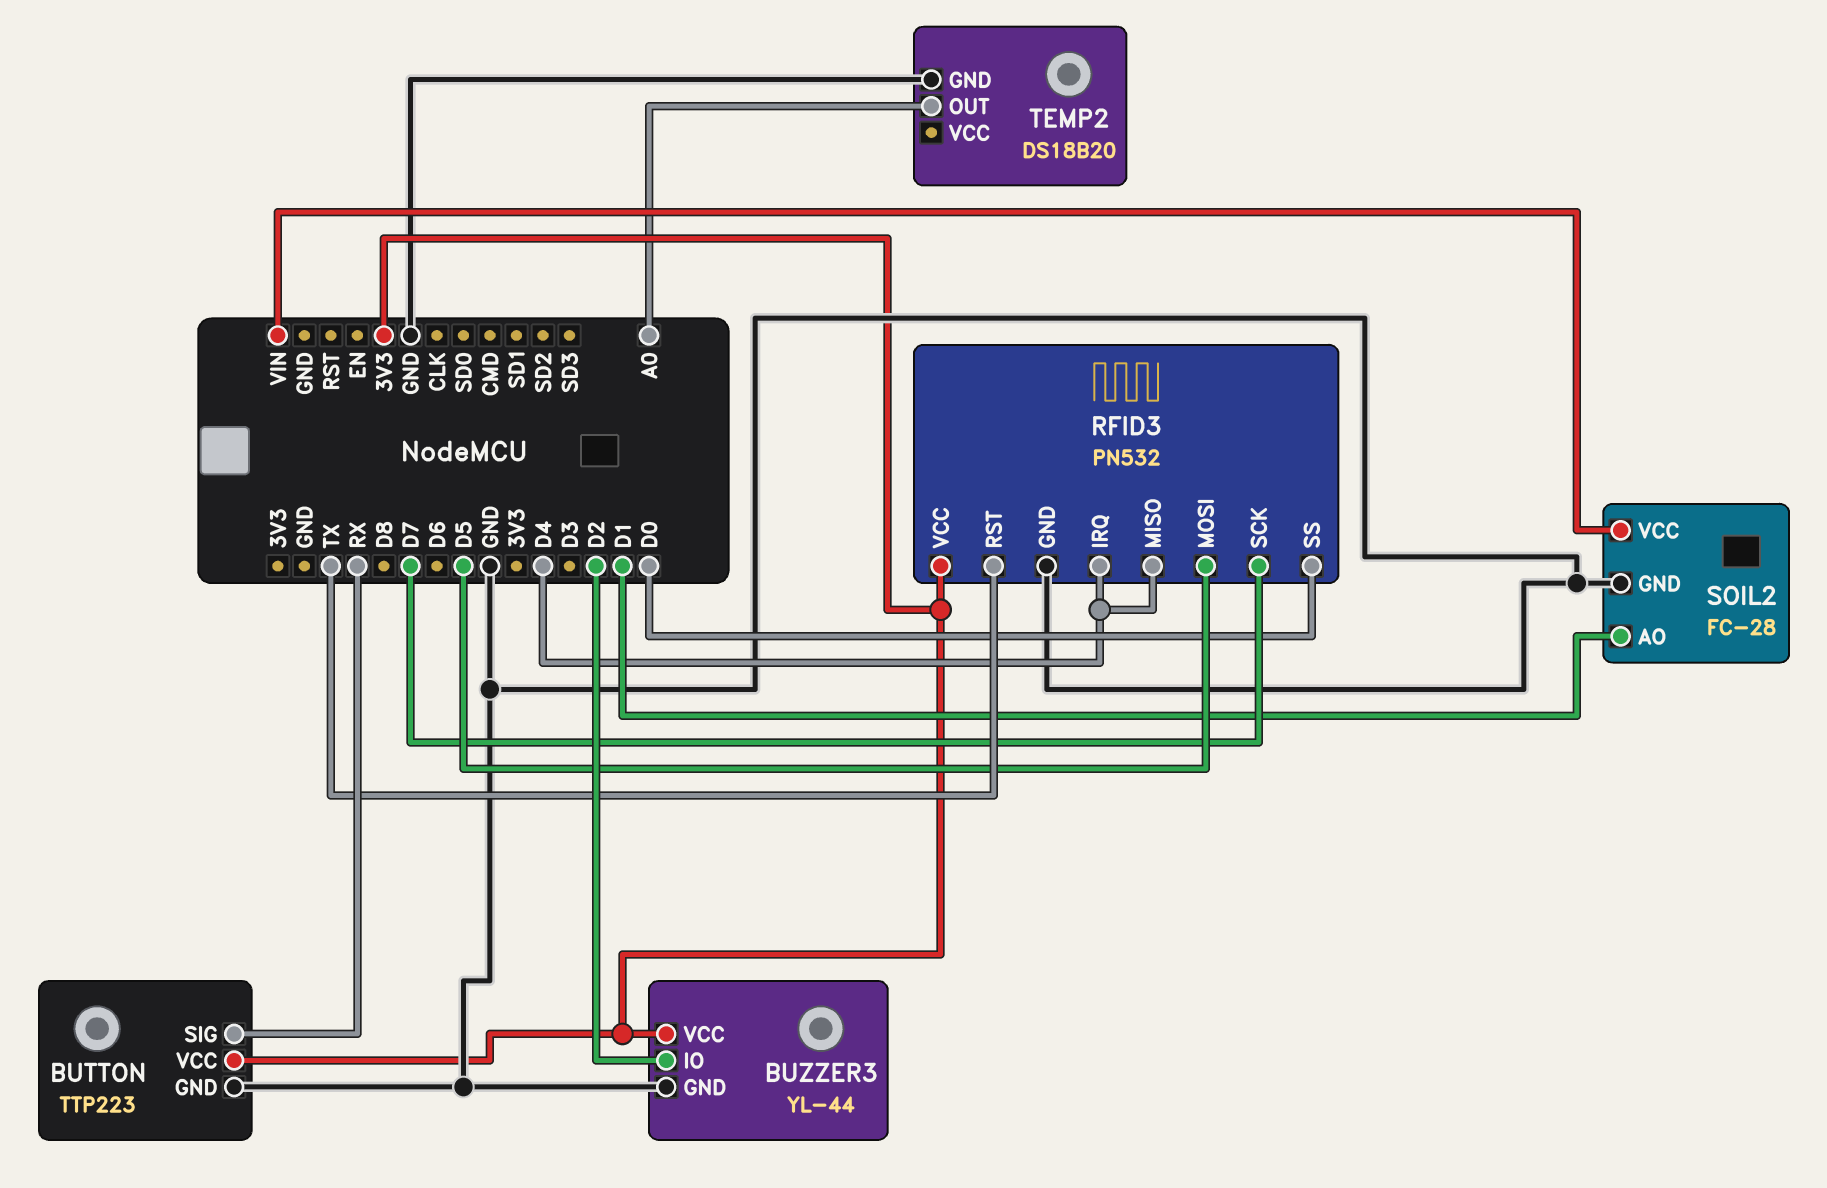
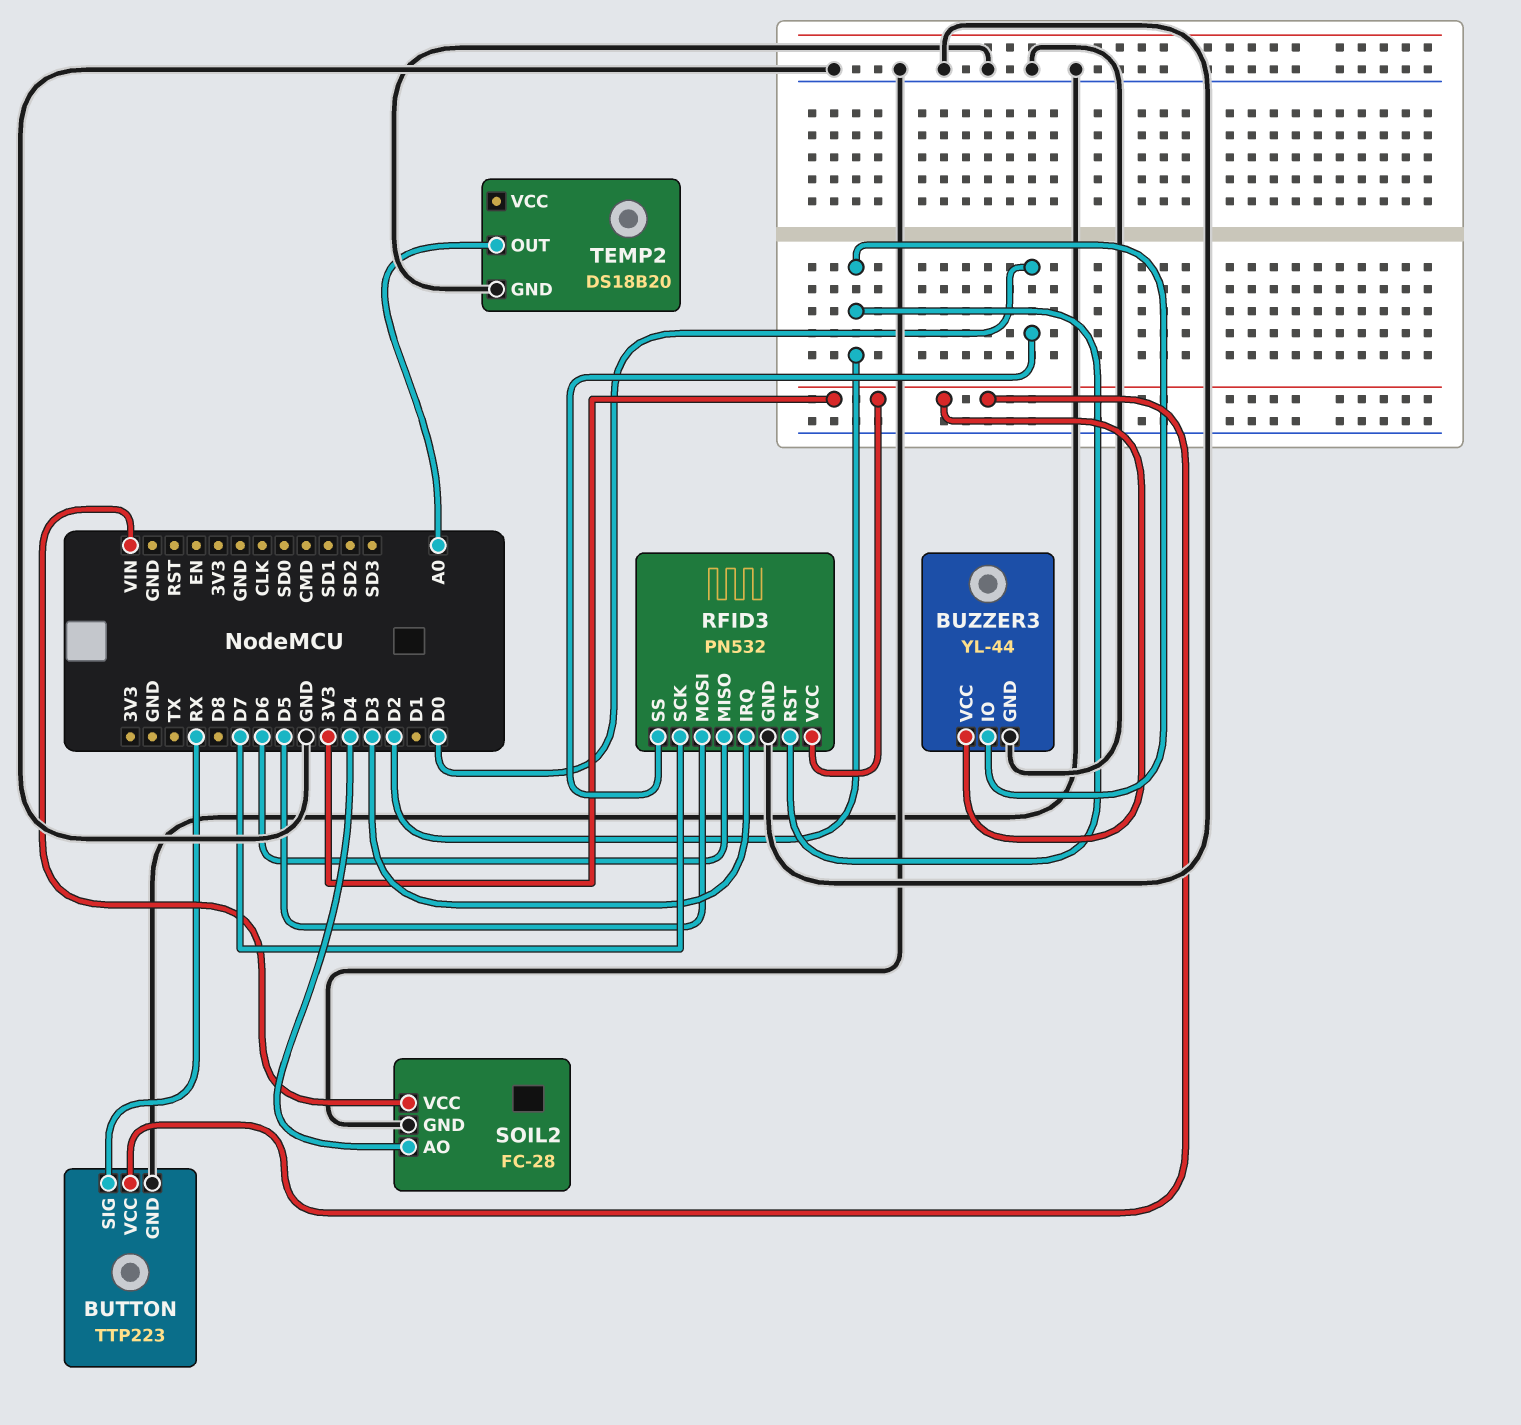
RFID3 pin IRQ: D4 -> D3
RFID3 pin MISO: D4 -> D6
RFID3 pin RST: TX -> D2
SOIL2 pin AO: D1 -> D4

